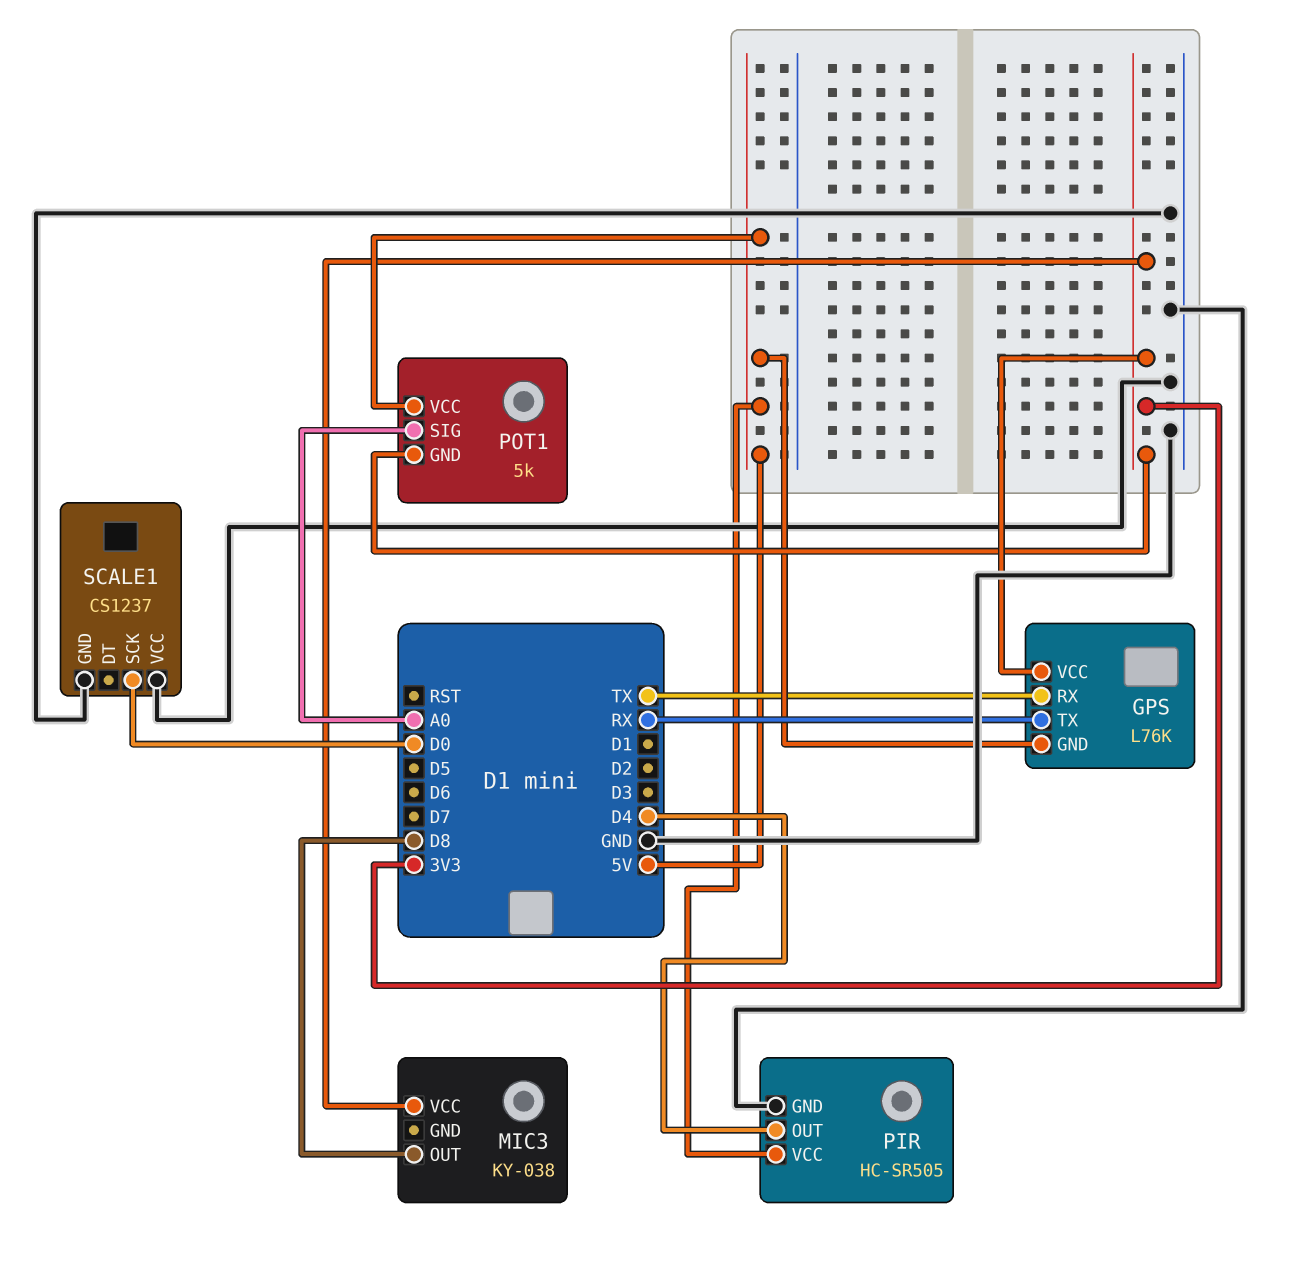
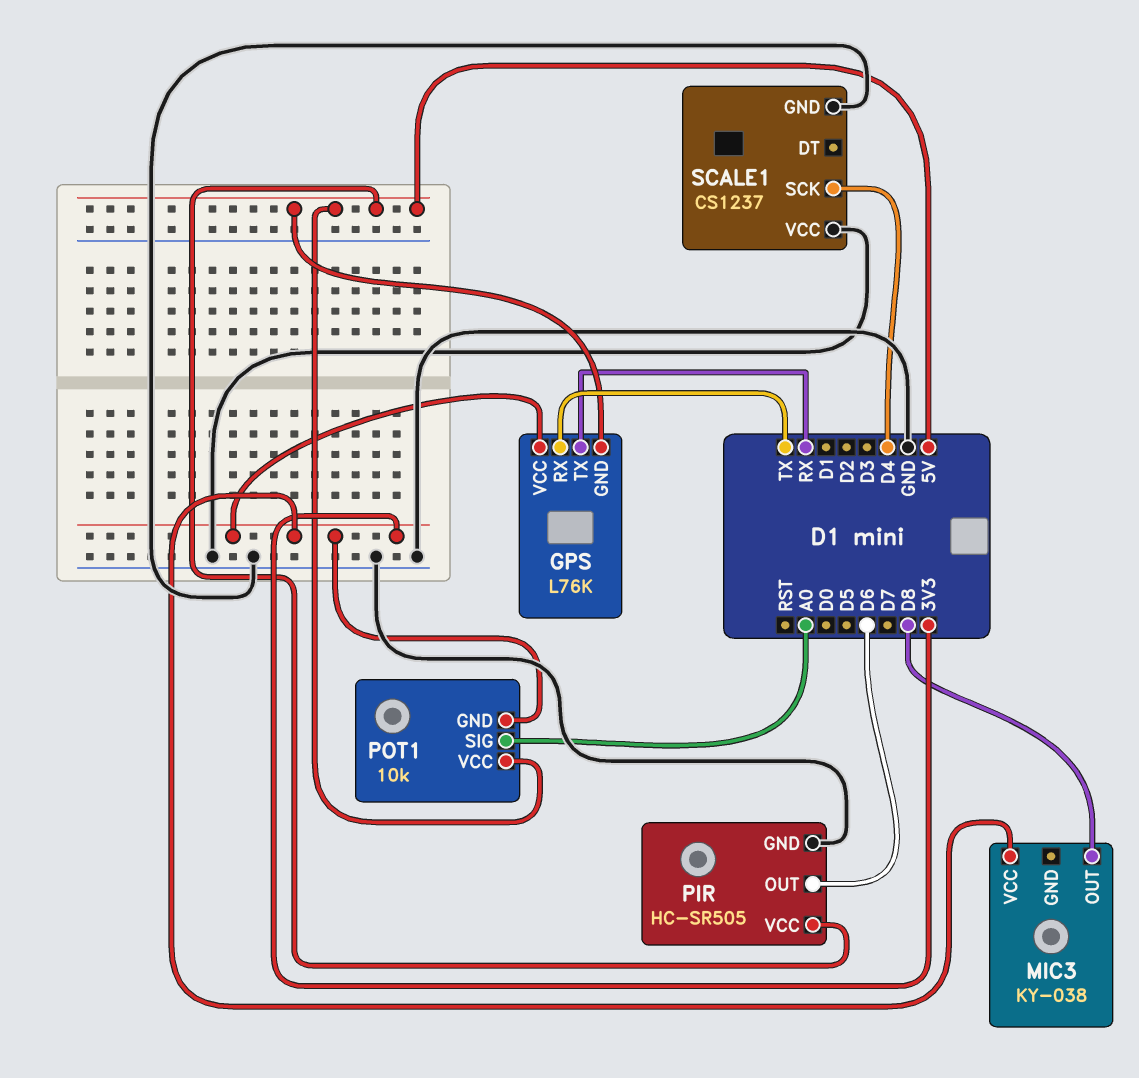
PIR pin OUT: D4 -> D6
POT1: 5k -> 10k
SCALE1 pin SCK: D0 -> D4

